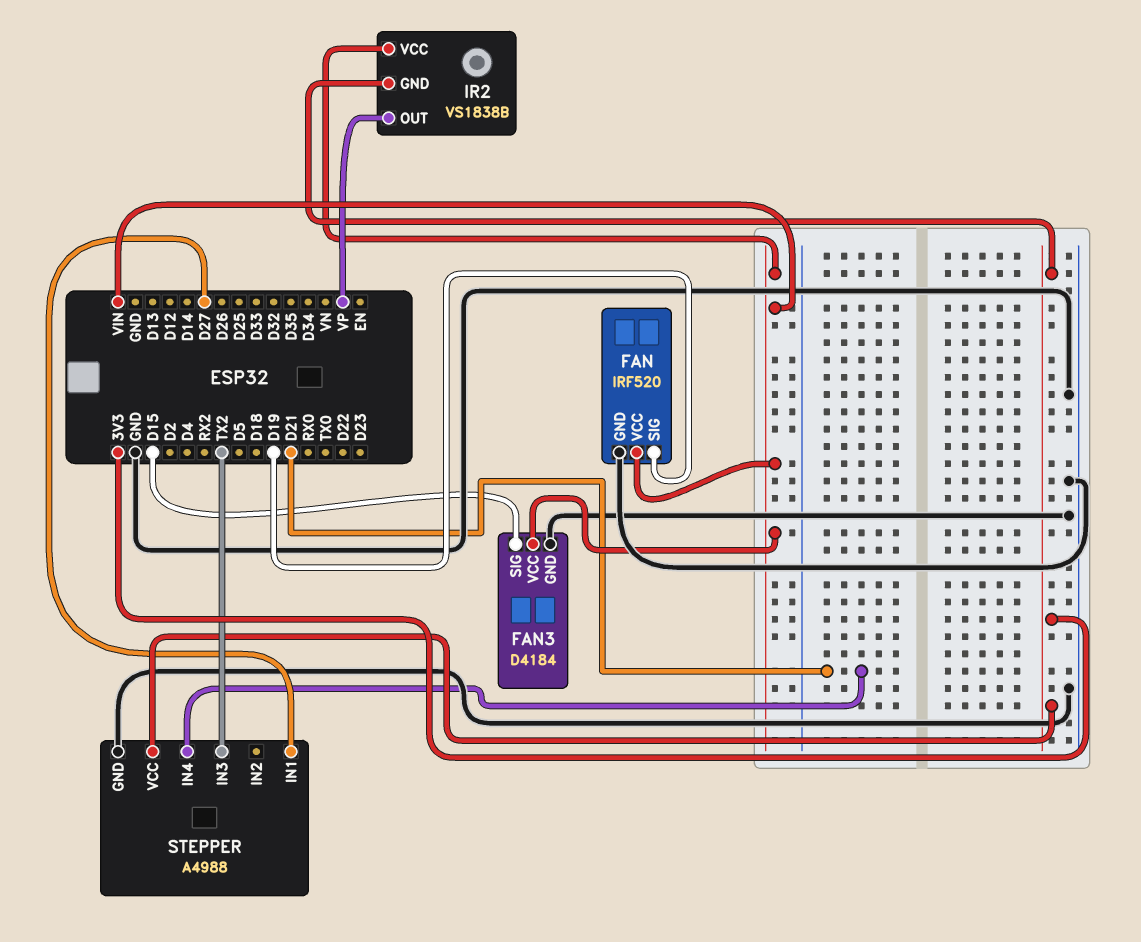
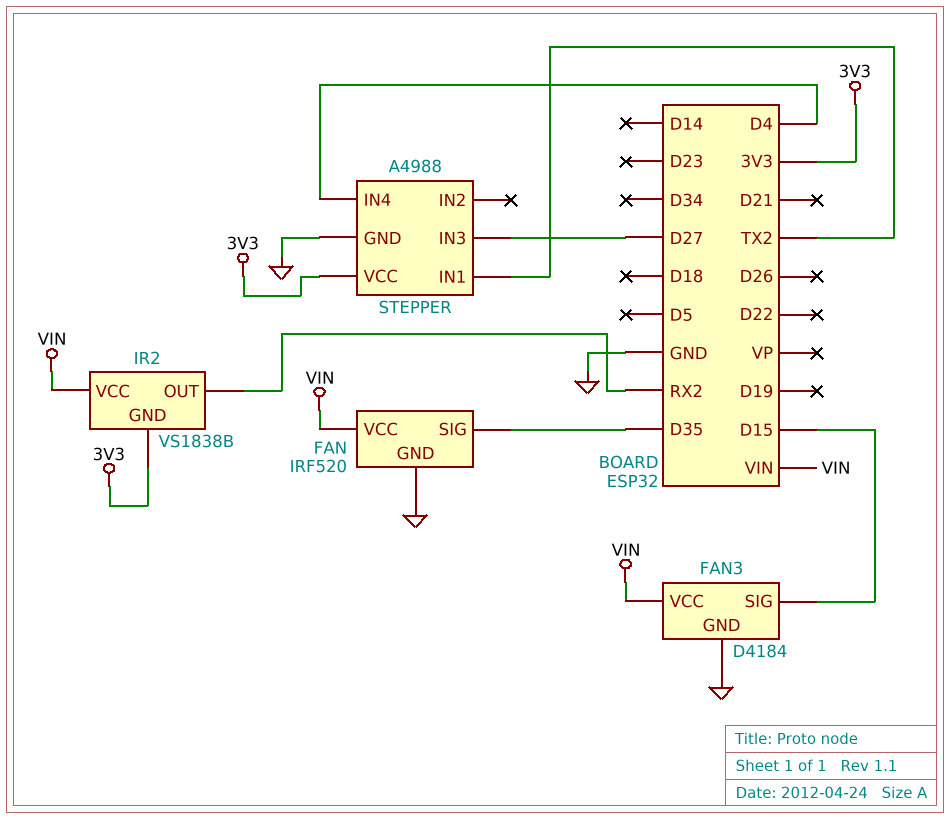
FAN pin SIG: D19 -> D35
IR2 pin OUT: VP -> RX2
STEPPER pin IN1: D27 -> TX2
STEPPER pin IN3: TX2 -> D27
STEPPER pin IN4: D21 -> D4

